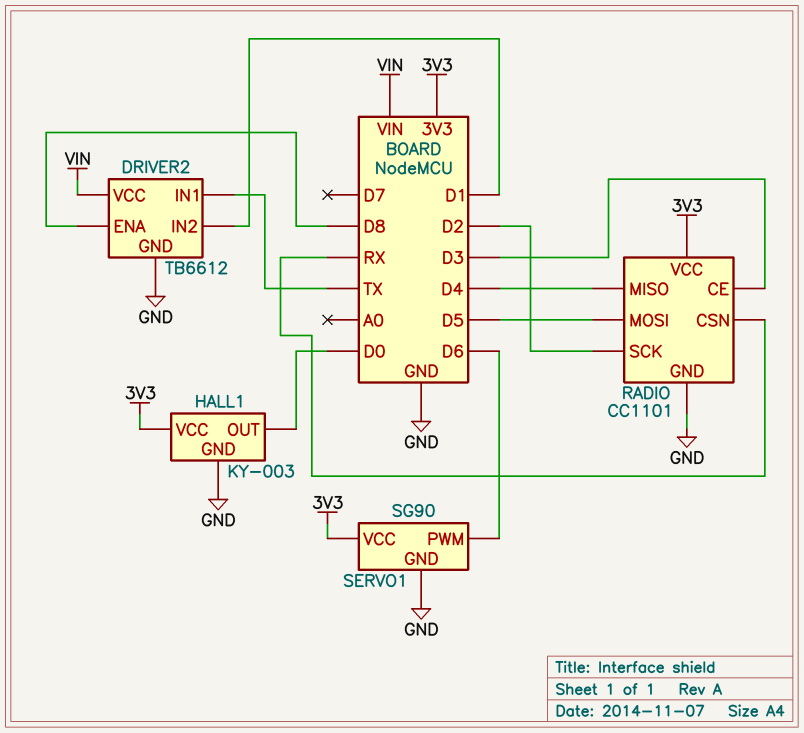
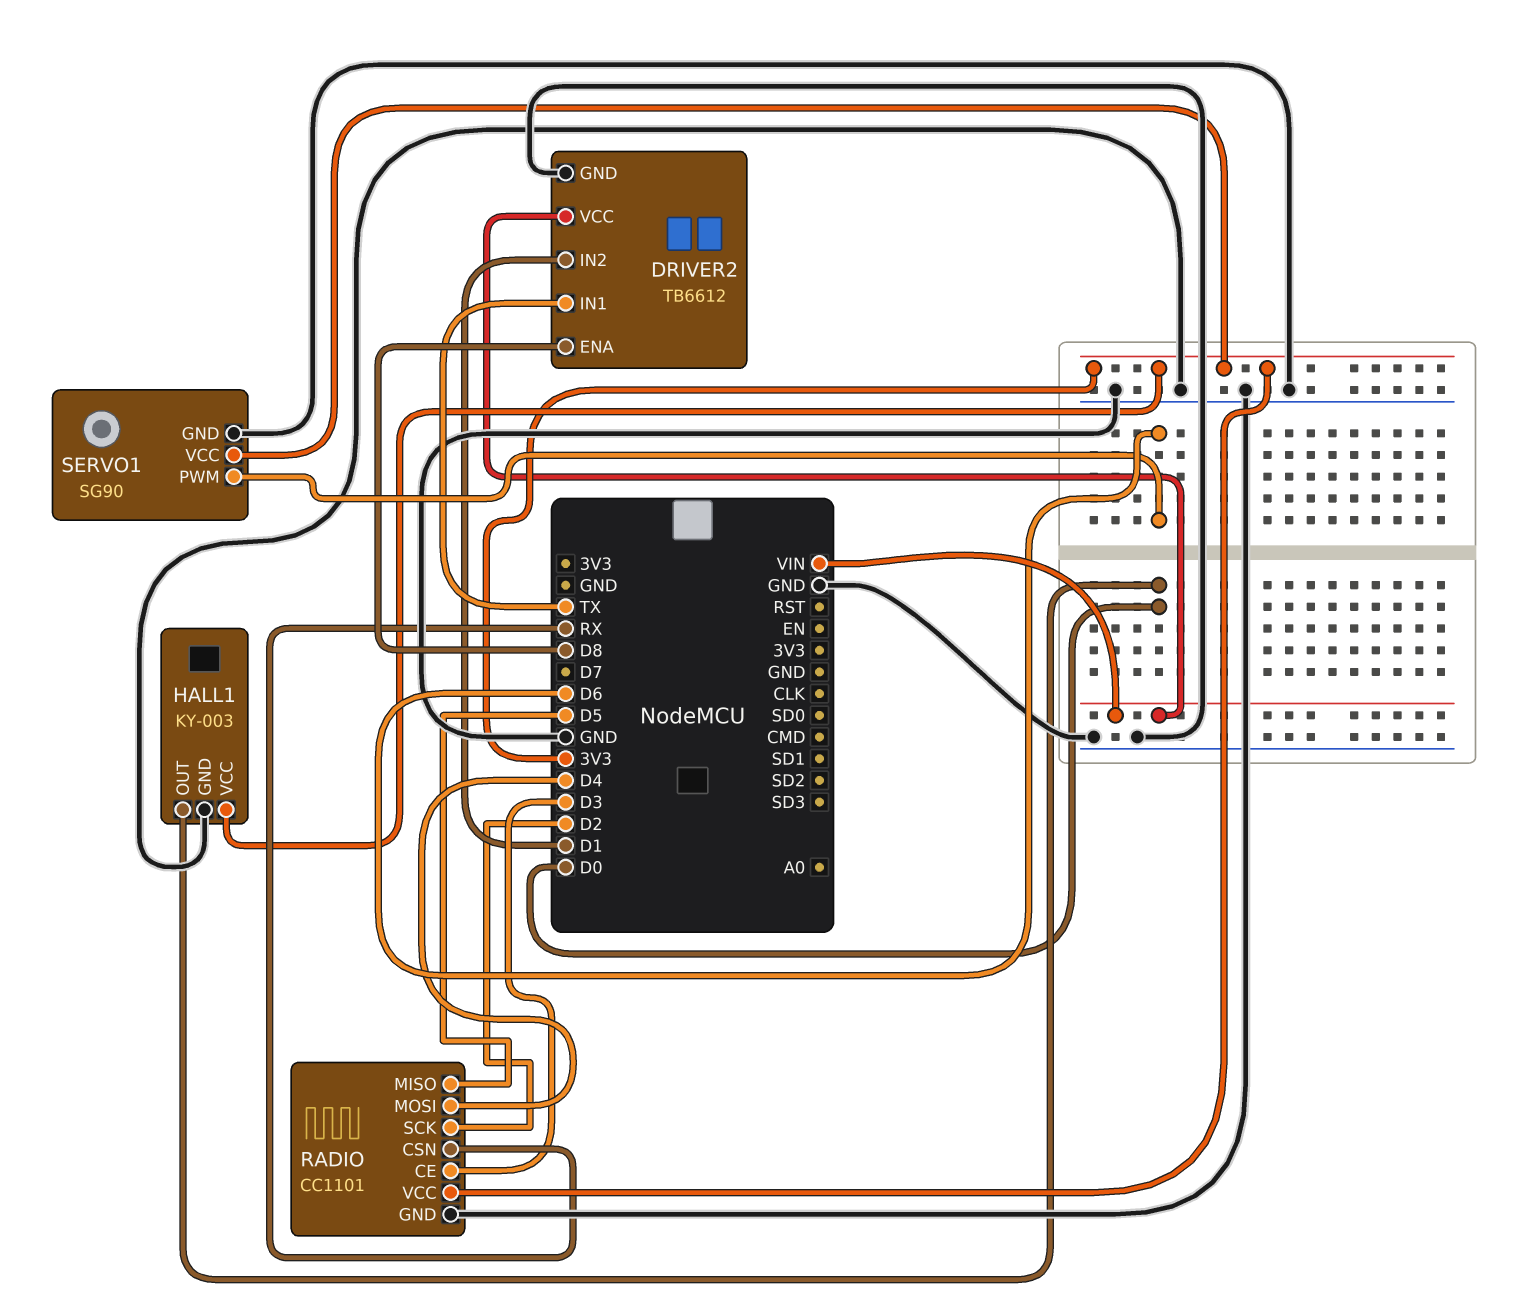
RADIO pin MISO: D4 -> D5
RADIO pin MOSI: D5 -> D4

